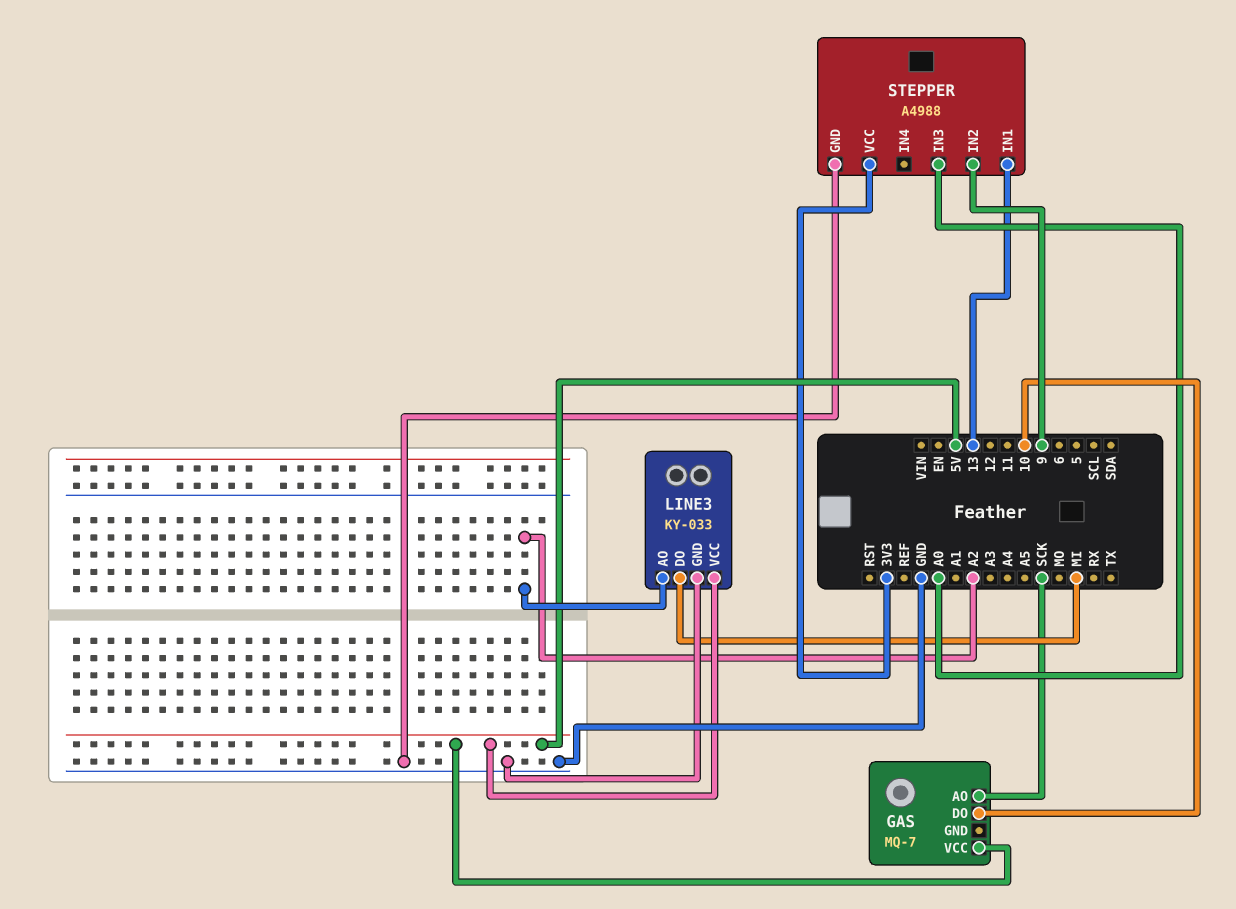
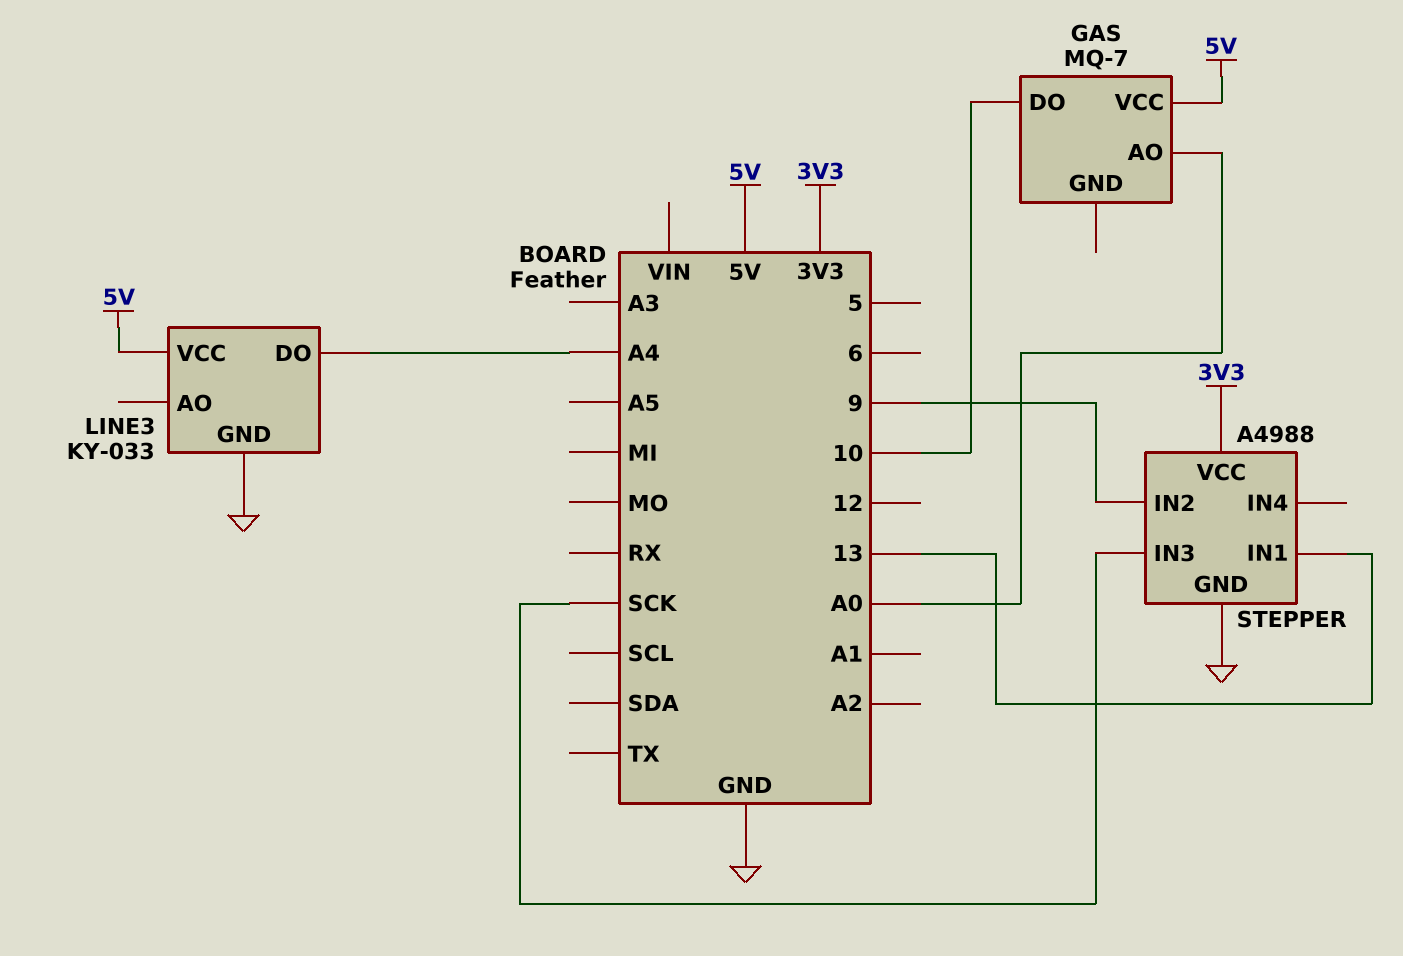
GAS pin AO: SCK -> A0
LINE3 pin AO: A2 -> none
LINE3 pin DO: MI -> A4
STEPPER pin IN3: A0 -> SCK

